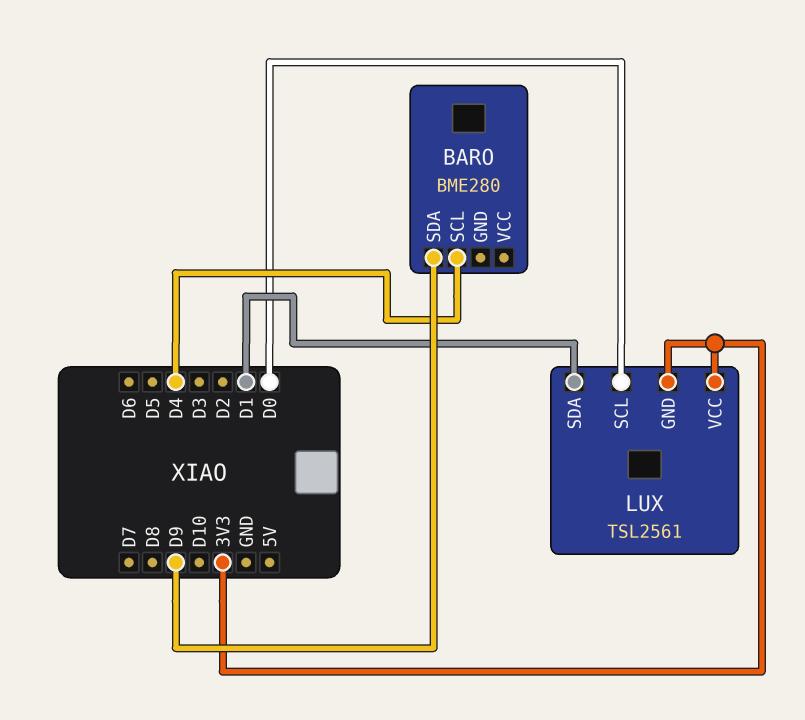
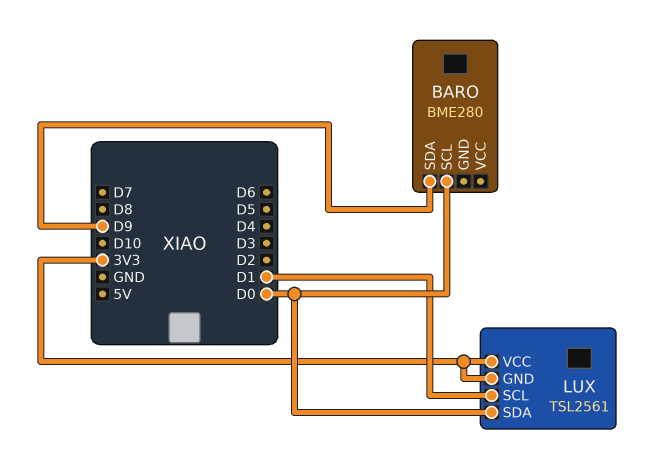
BARO pin SCL: D4 -> D0
LUX pin SCL: D0 -> D1
LUX pin SDA: D1 -> D0

